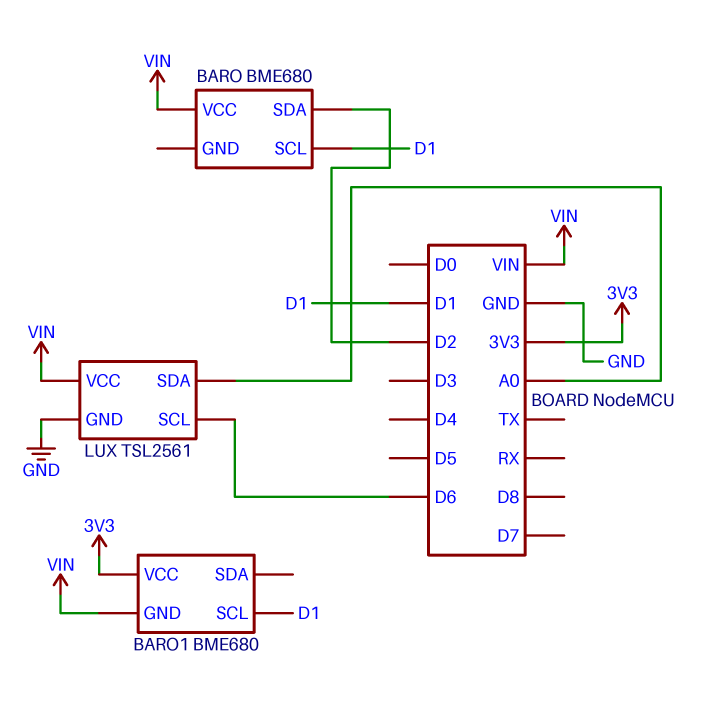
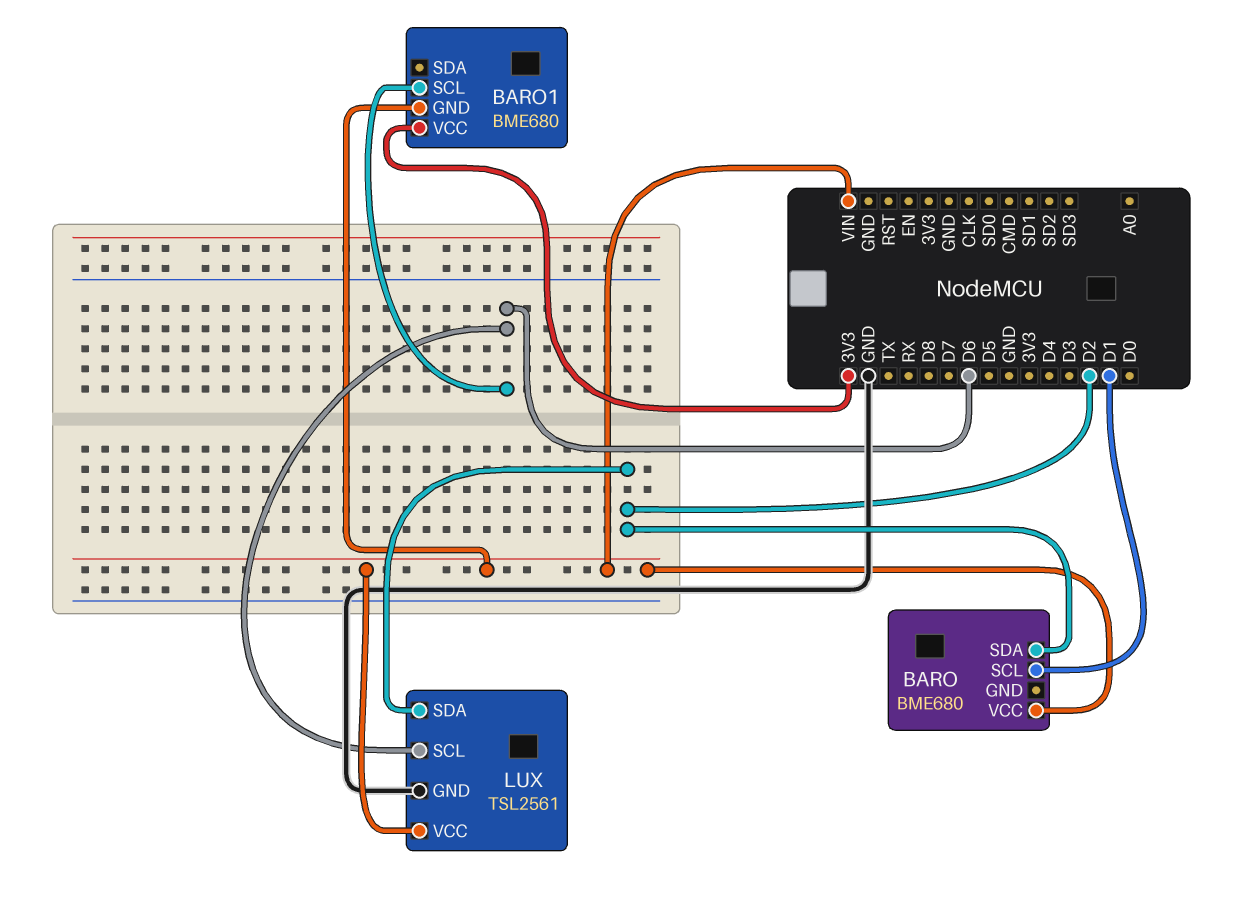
BARO1 pin SCL: D1 -> D6
LUX pin SDA: A0 -> D2

